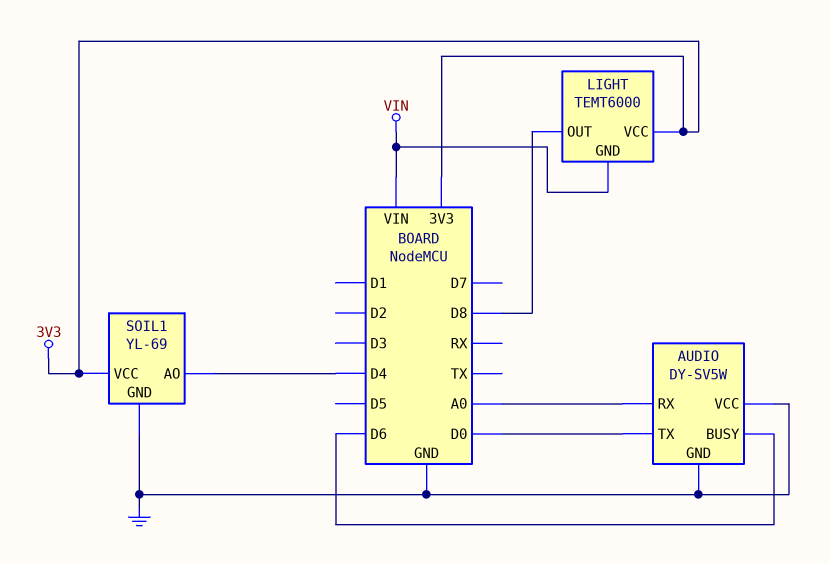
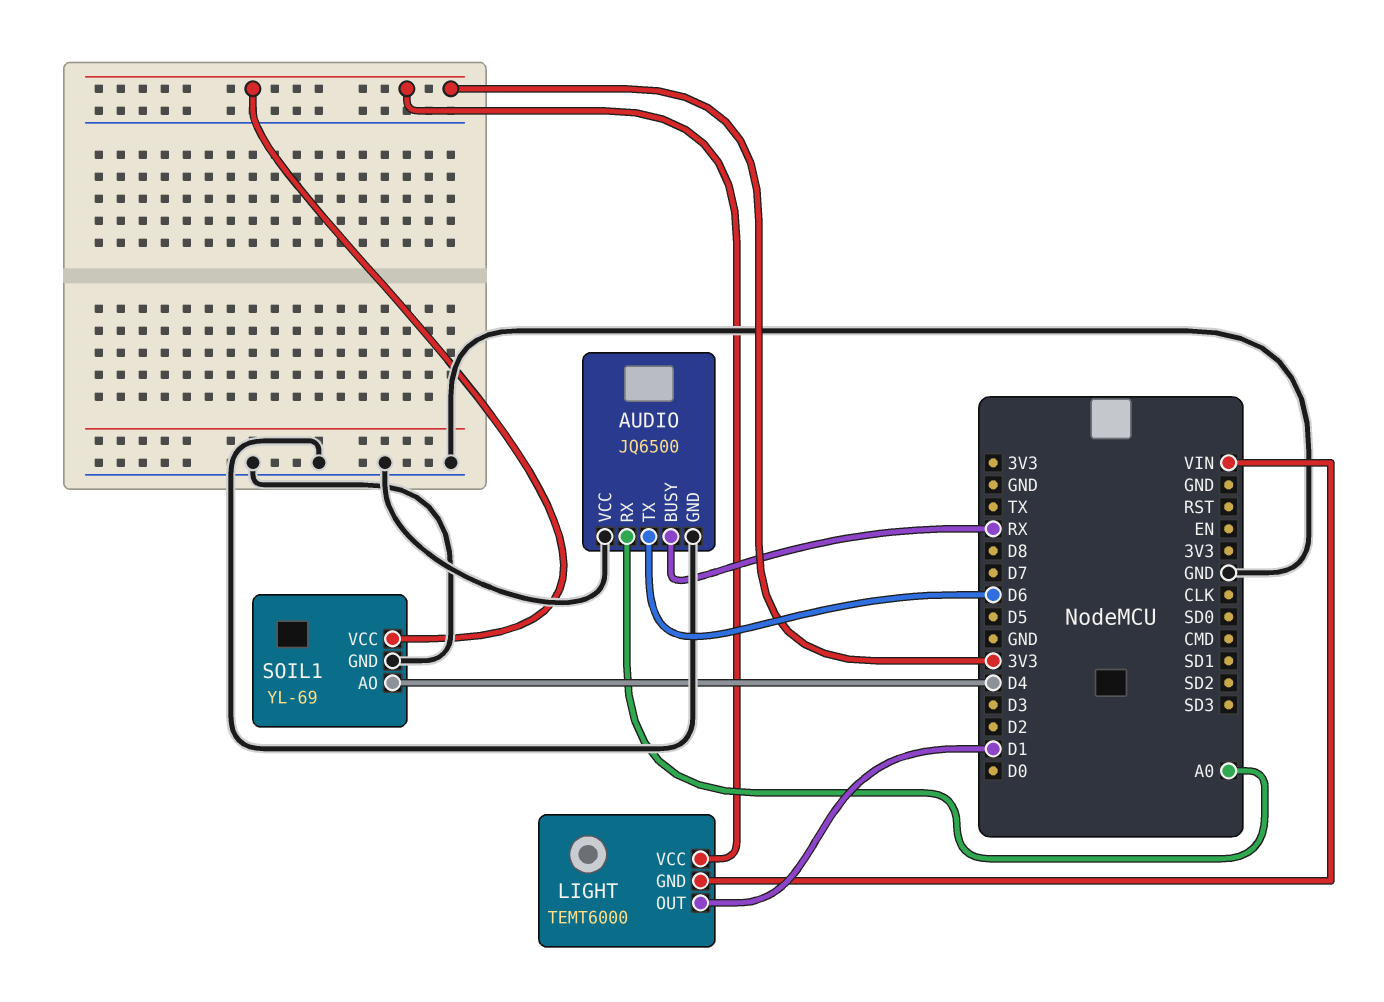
AUDIO: DY-SV5W -> JQ6500
AUDIO pin BUSY: D6 -> RX
AUDIO pin TX: D0 -> D6
LIGHT pin OUT: D8 -> D1

